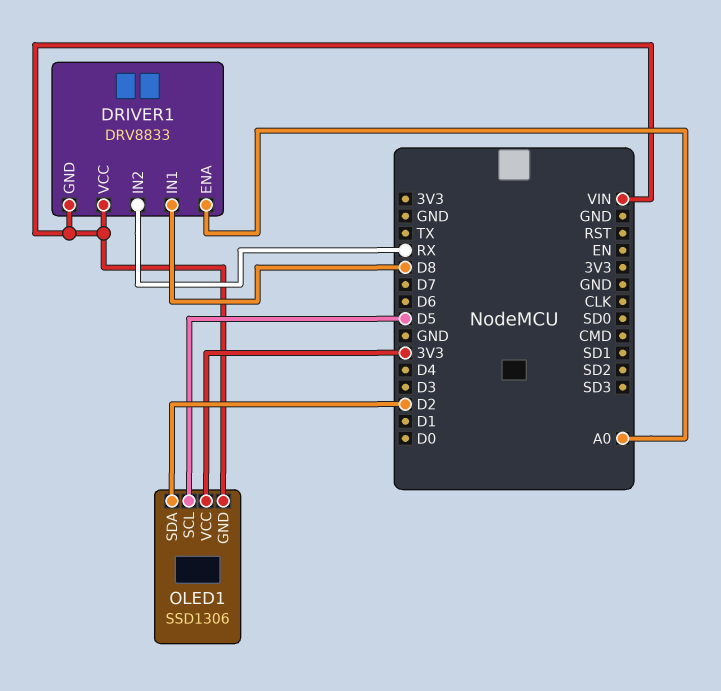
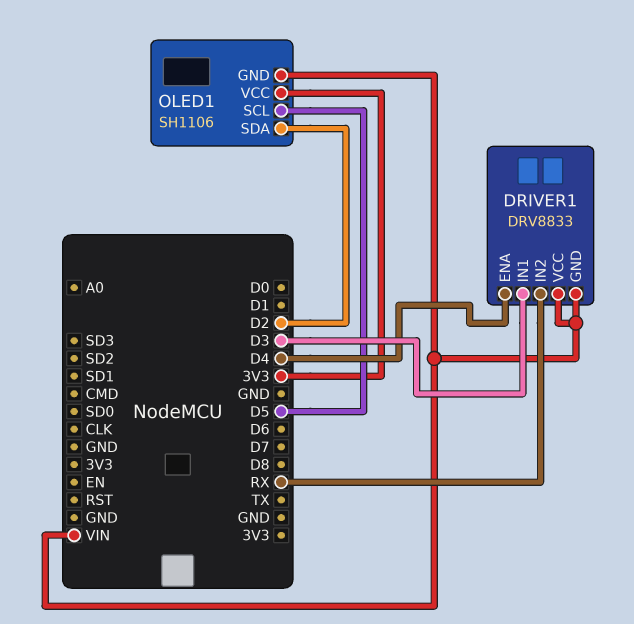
DRIVER1 pin ENA: A0 -> D4
DRIVER1 pin IN1: D8 -> D3
OLED1: SSD1306 -> SH1106

